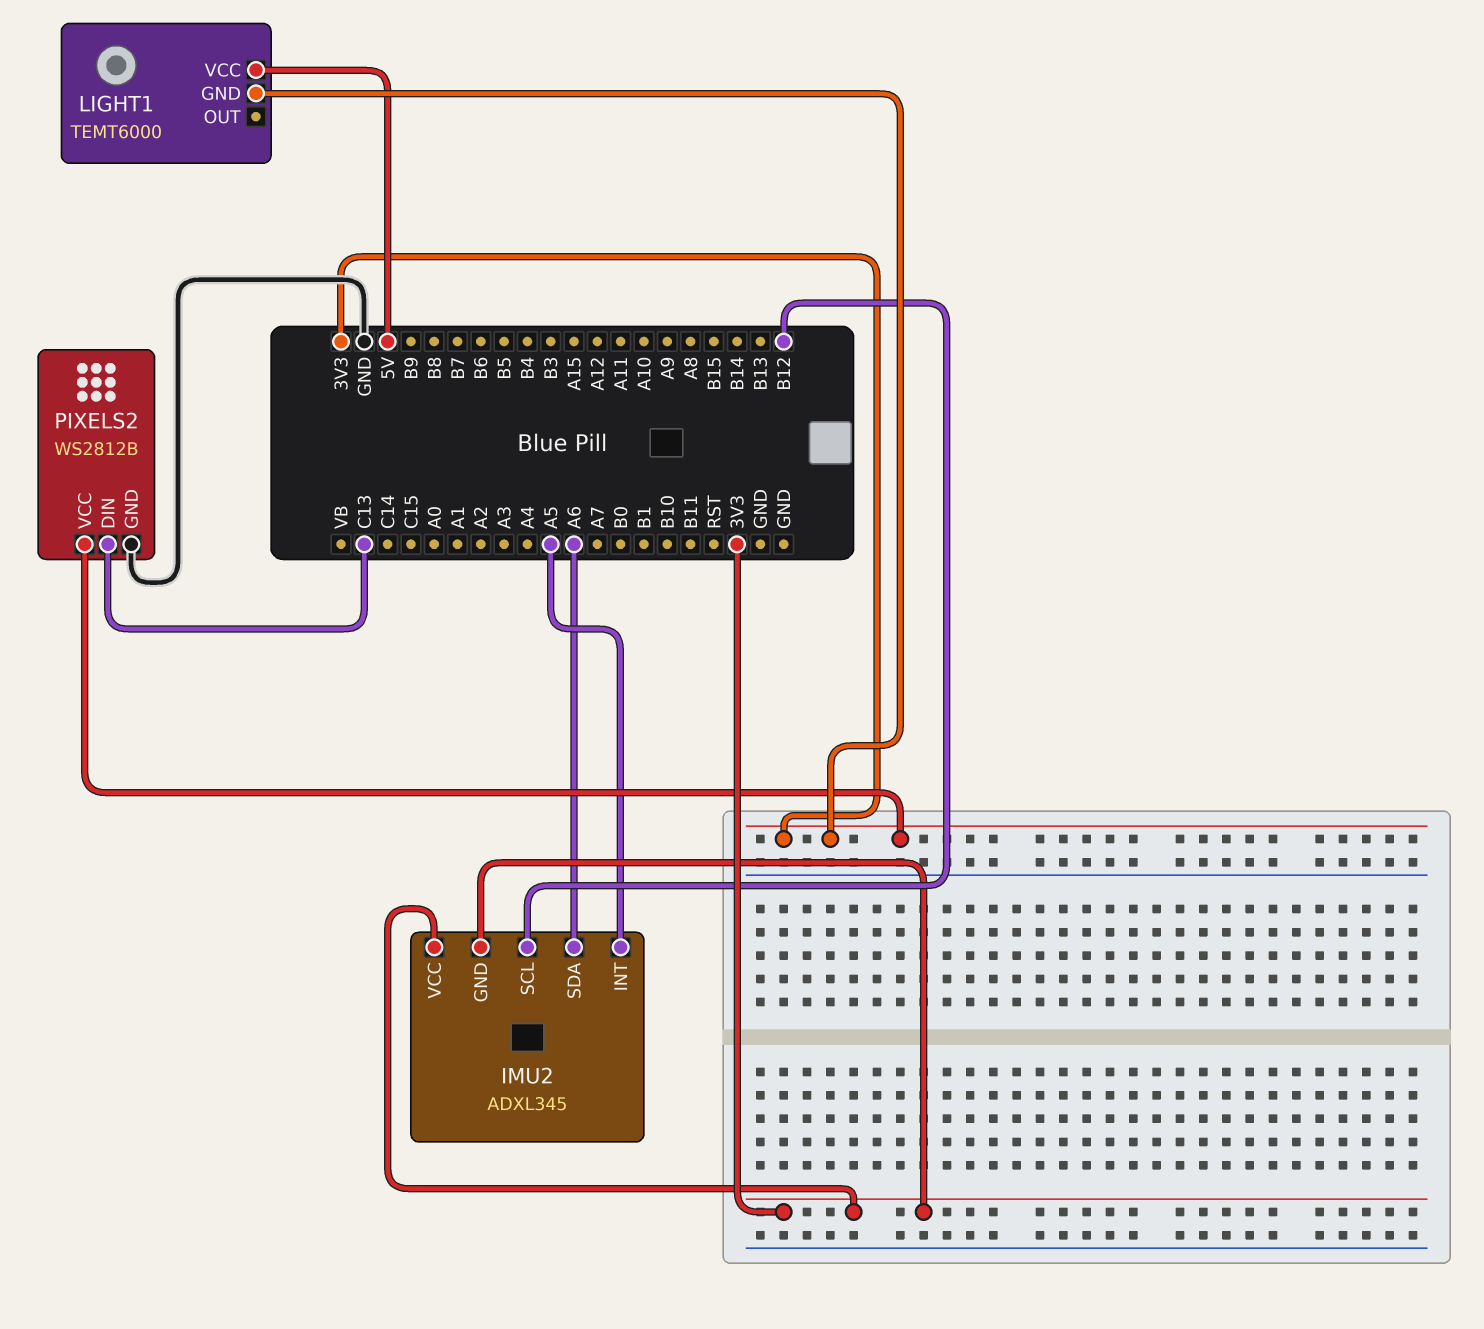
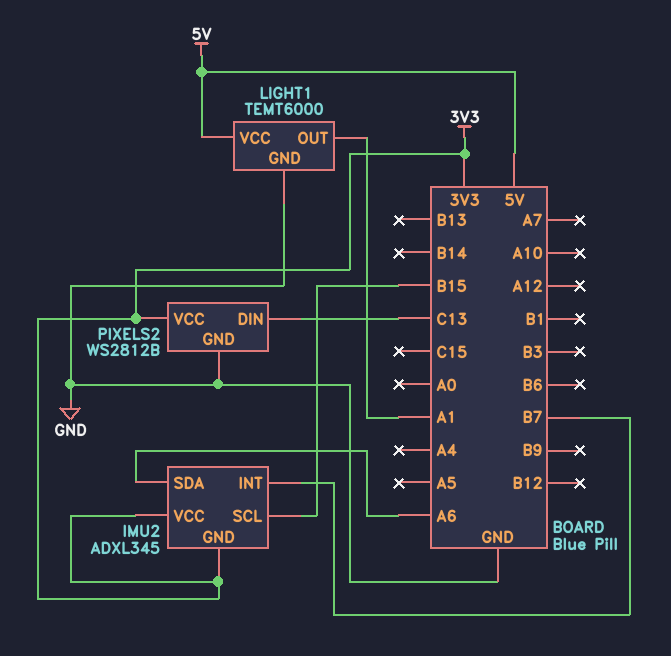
IMU2 pin INT: A5 -> B7
IMU2 pin SCL: B12 -> B15
LIGHT1 pin GND: 3V3 -> GND
LIGHT1 pin OUT: none -> A1

